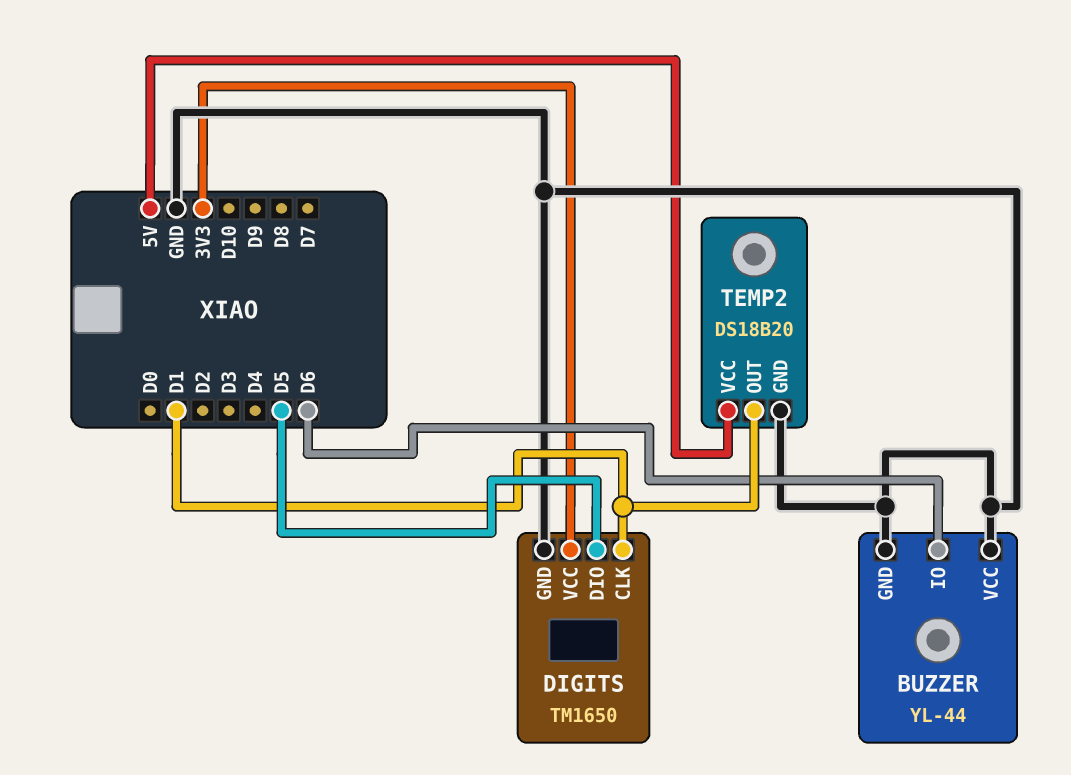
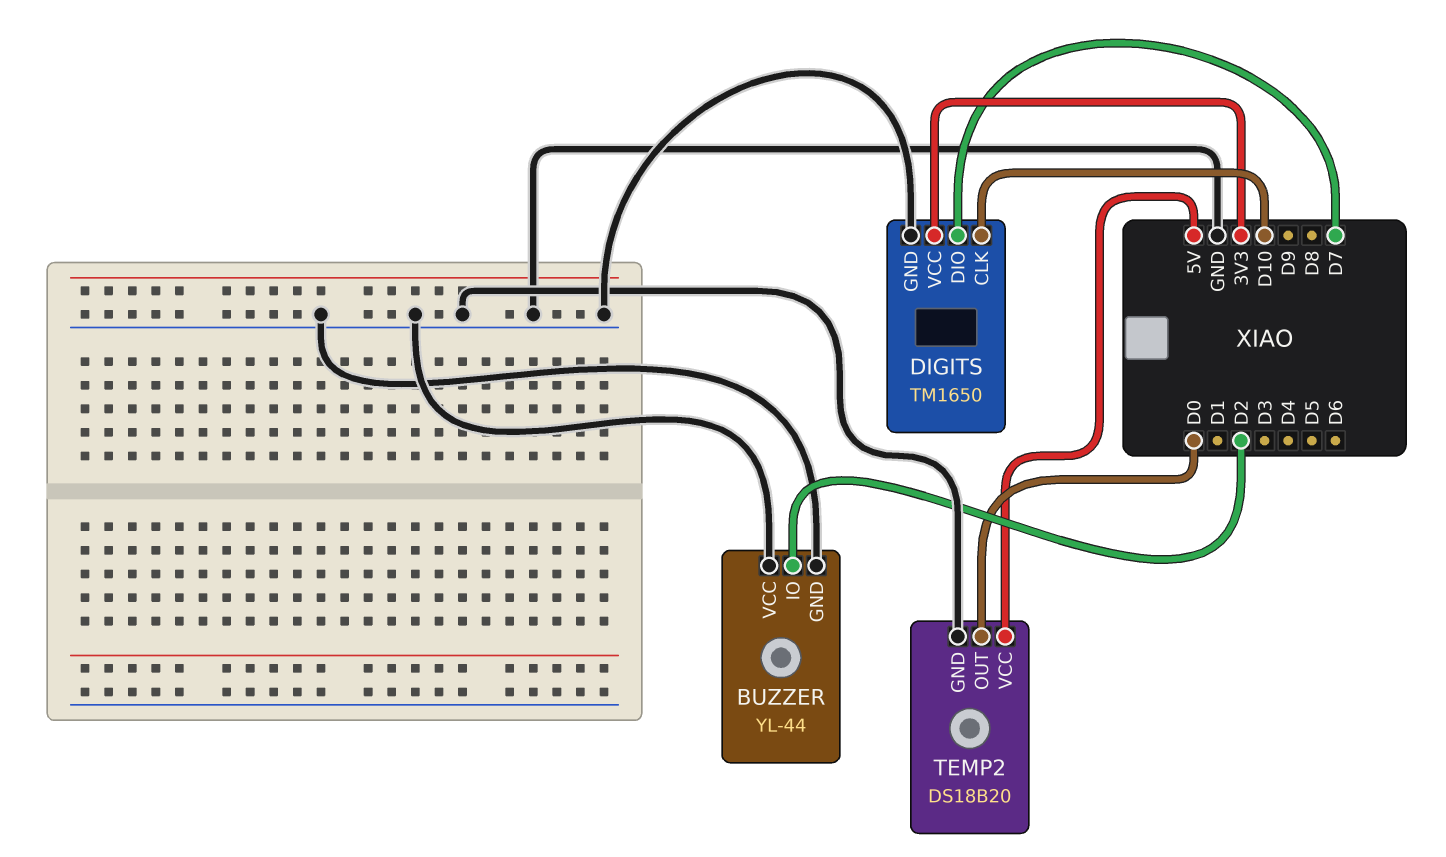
BUZZER pin IO: D6 -> D2
DIGITS pin CLK: D1 -> D10
DIGITS pin DIO: D5 -> D7
TEMP2 pin OUT: D1 -> D0

